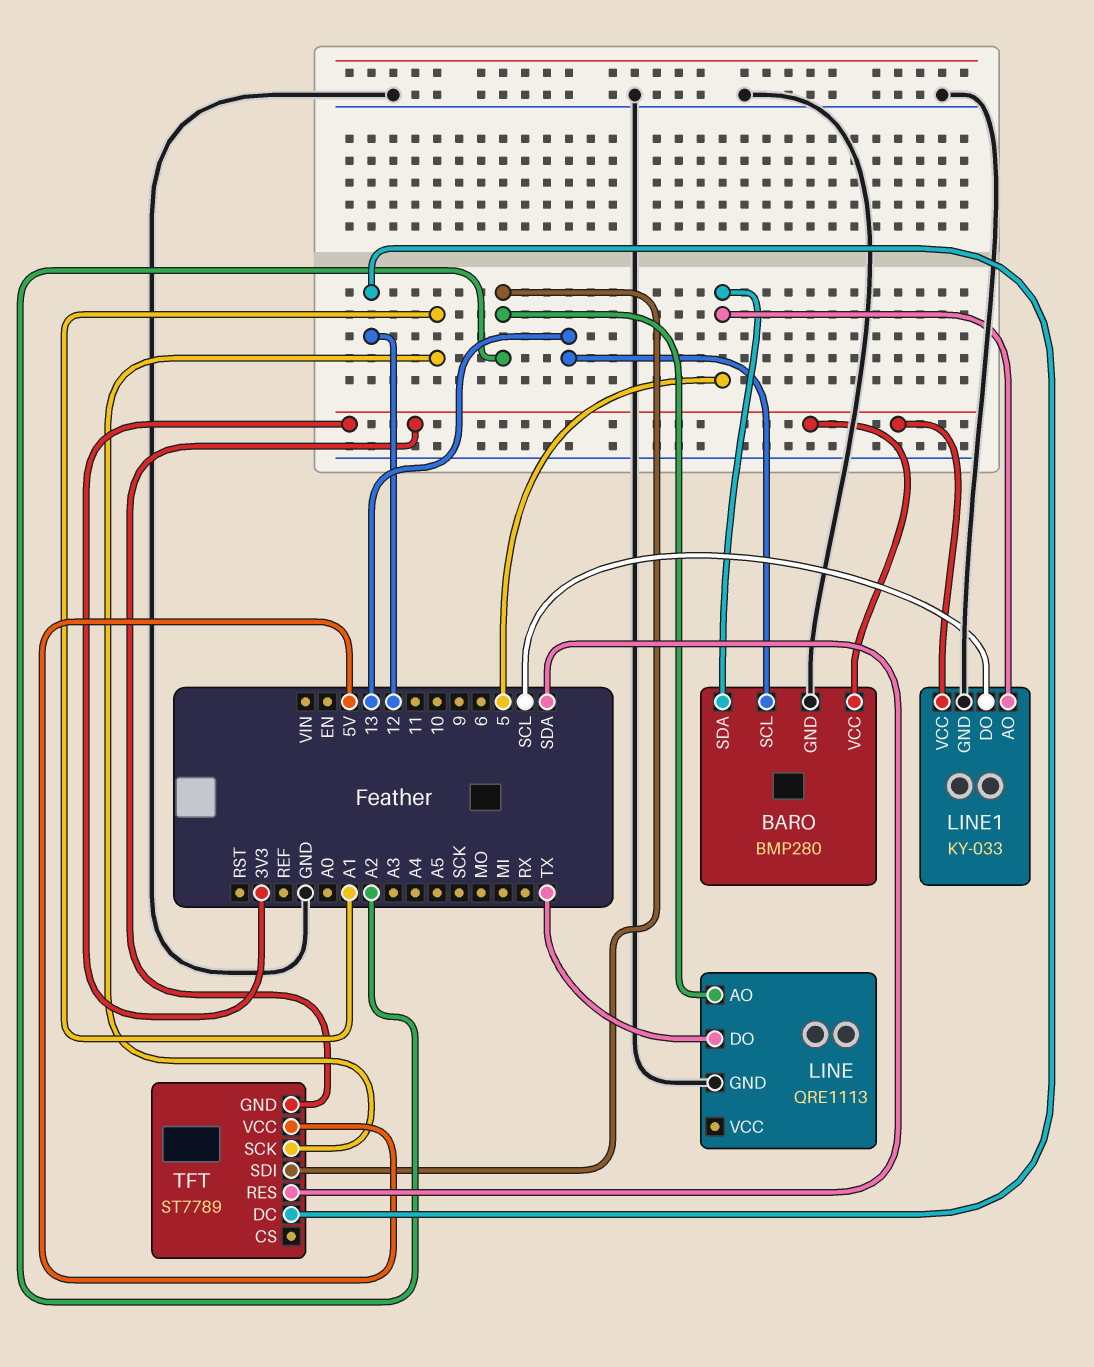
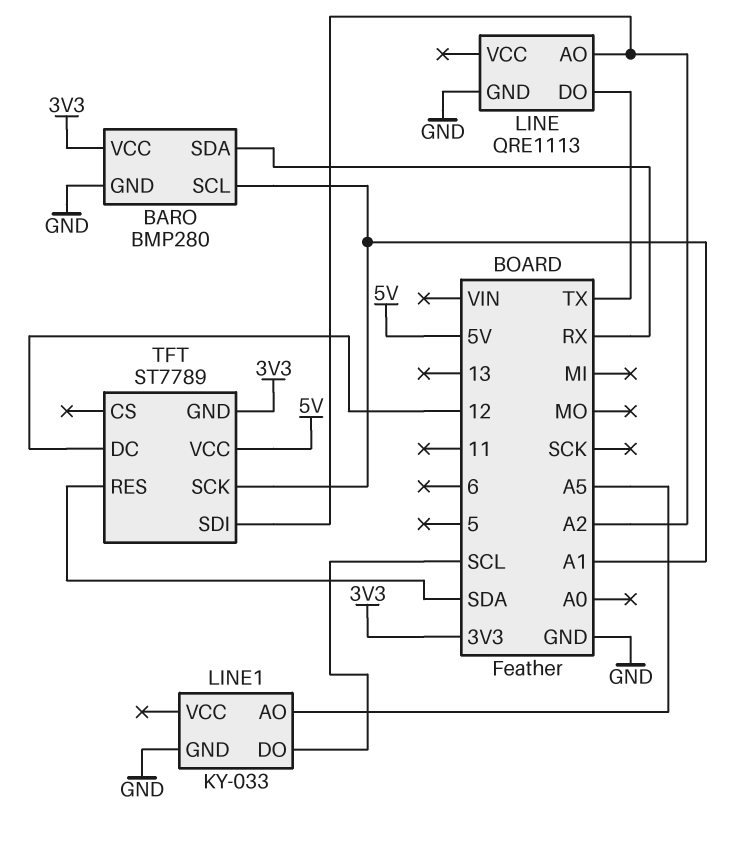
BARO pin SCL: 13 -> A1
BARO pin SDA: 5 -> RX
LINE1 pin AO: 5 -> A5
LINE1 pin VCC: 3V3 -> none

